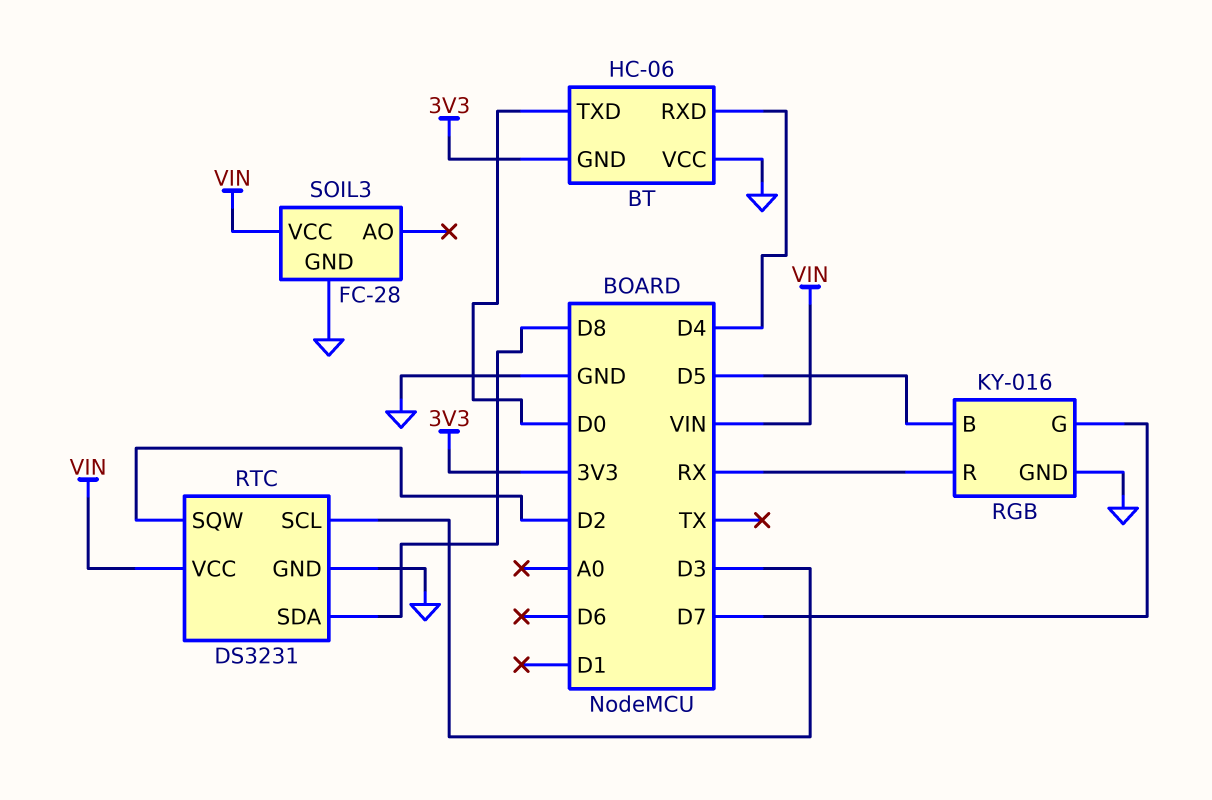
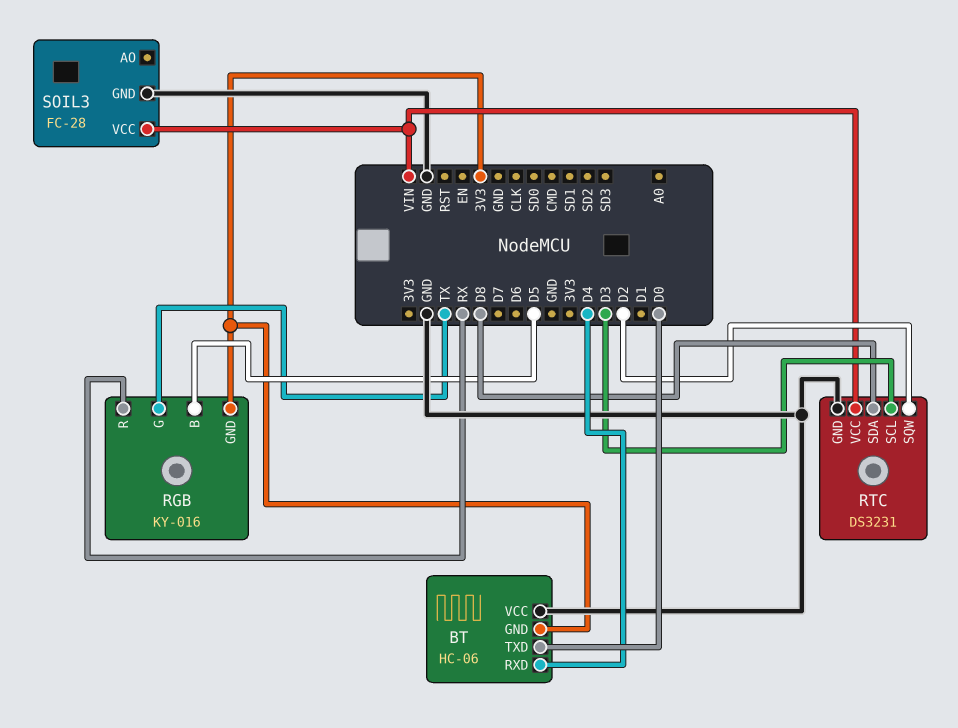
RGB pin G: D7 -> TX
RGB pin GND: GND -> 3V3

